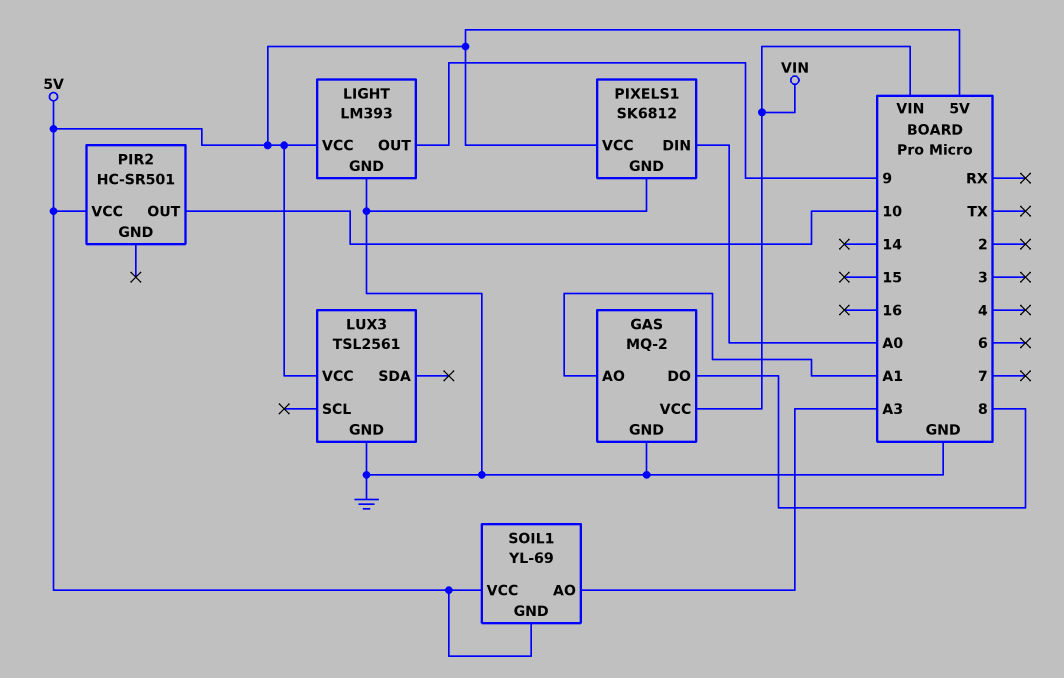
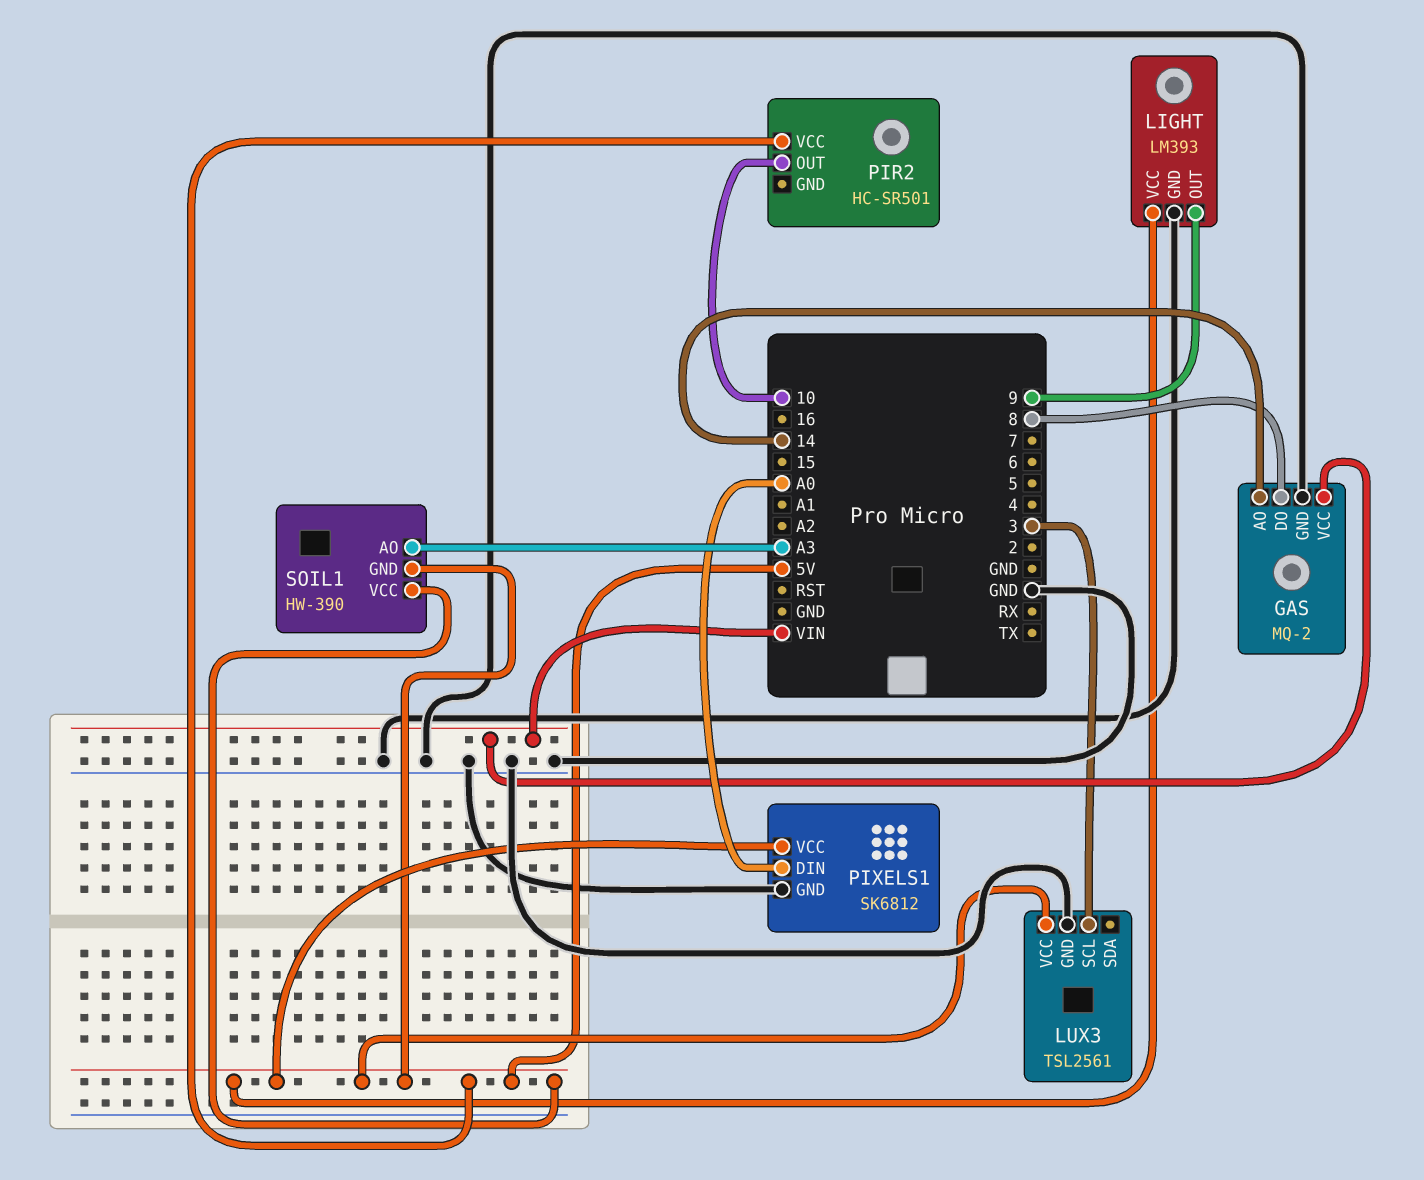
GAS pin AO: A1 -> 14
LUX3 pin SCL: none -> 3
SOIL1: YL-69 -> HW-390

